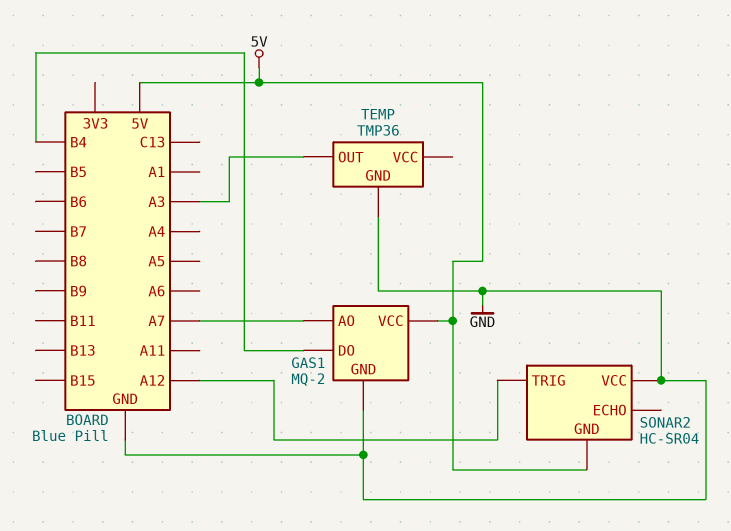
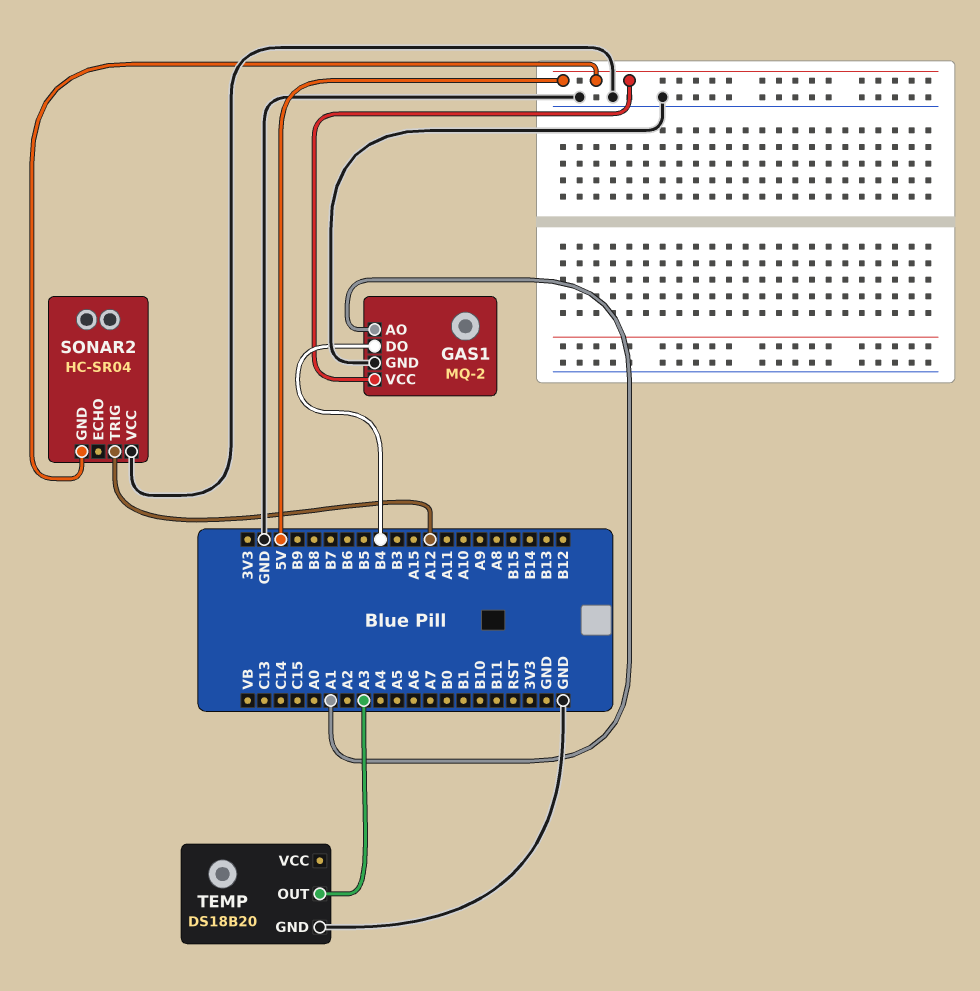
GAS1 pin AO: A7 -> A1
TEMP: TMP36 -> DS18B20

